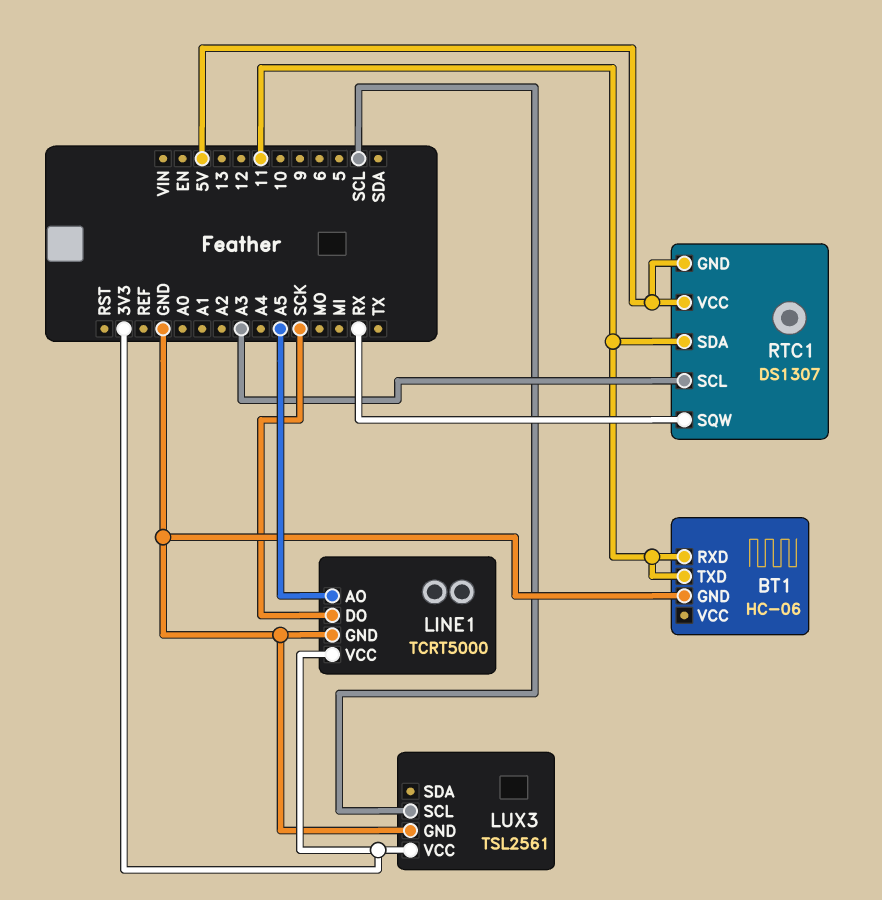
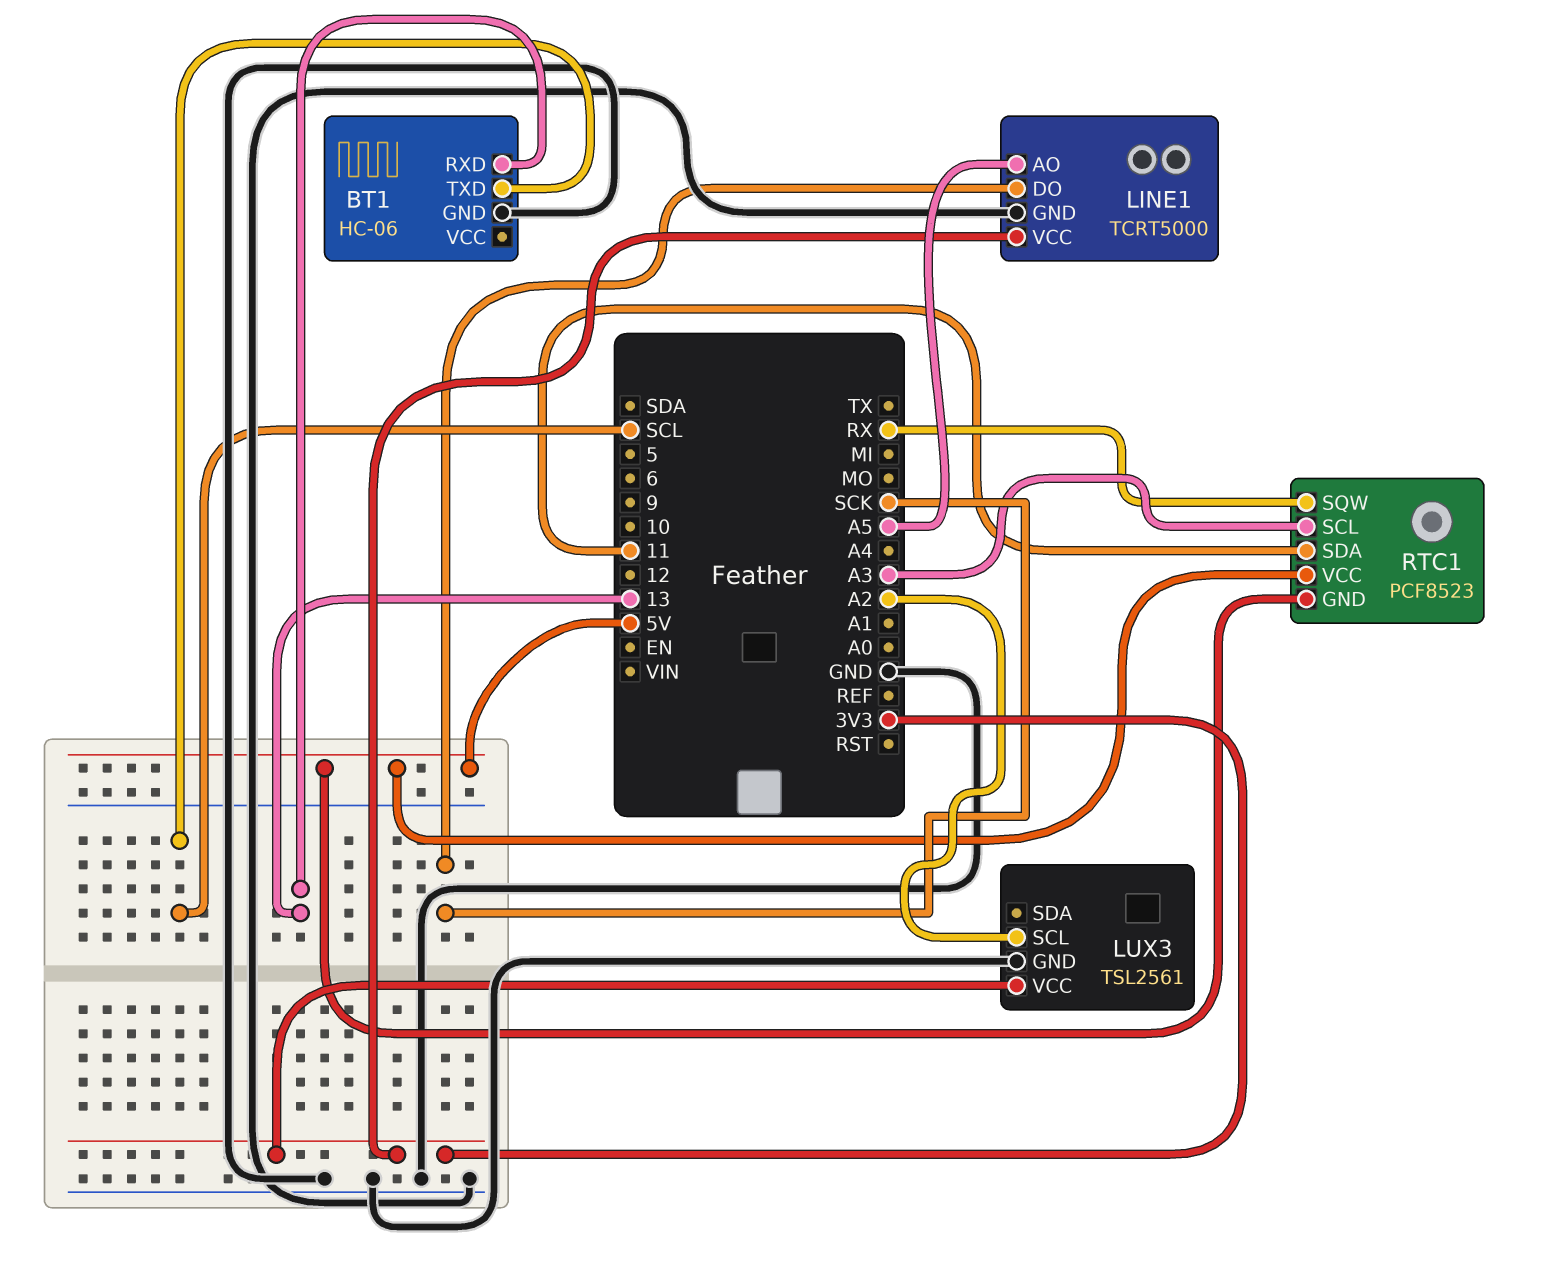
BT1 pin RXD: 11 -> 13
BT1 pin TXD: 11 -> SCL
LUX3 pin SCL: SCL -> A2
RTC1: DS1307 -> PCF8523

